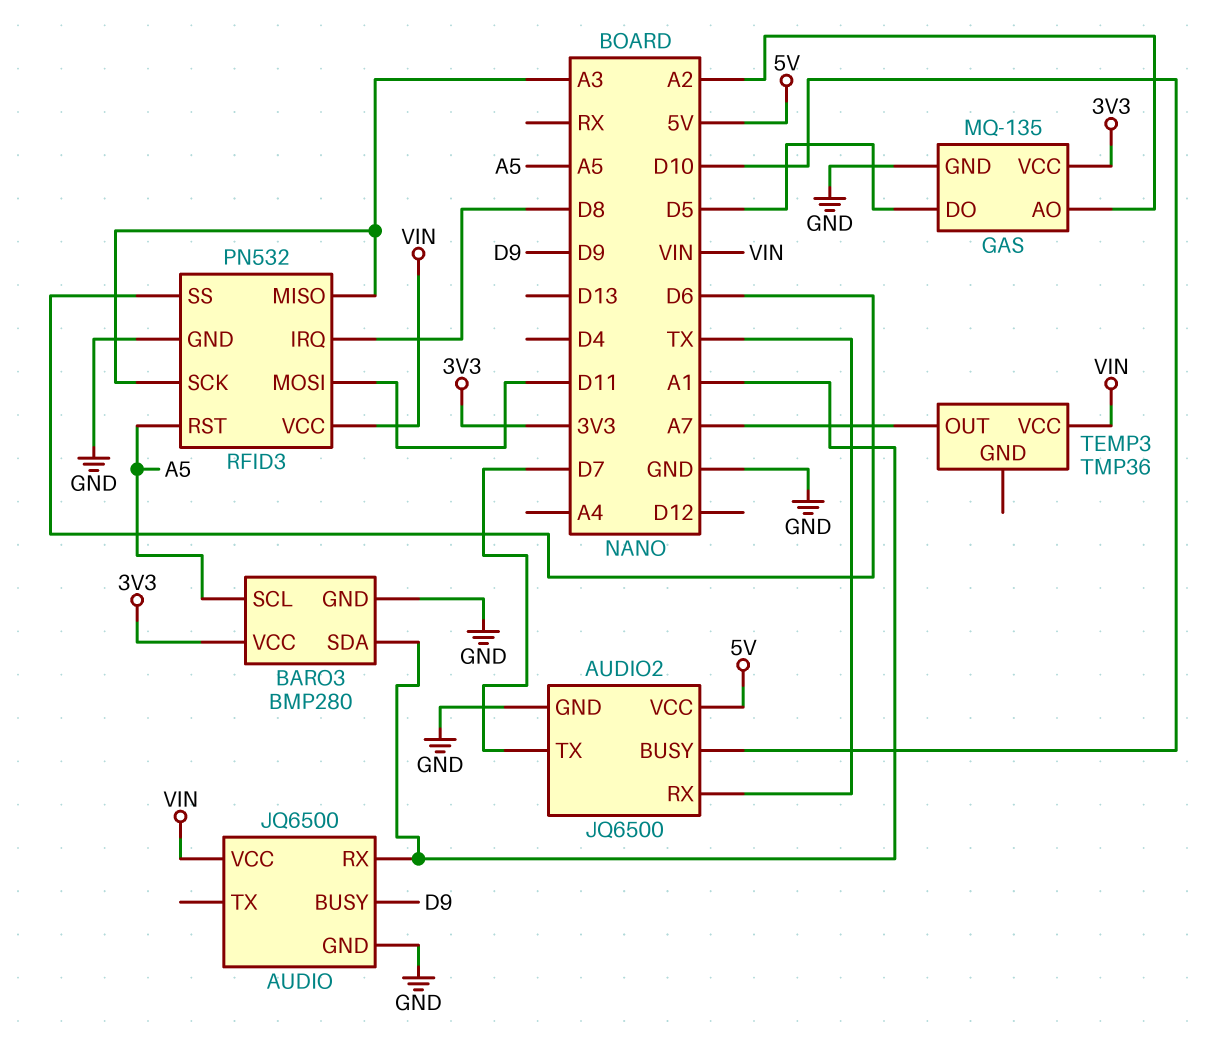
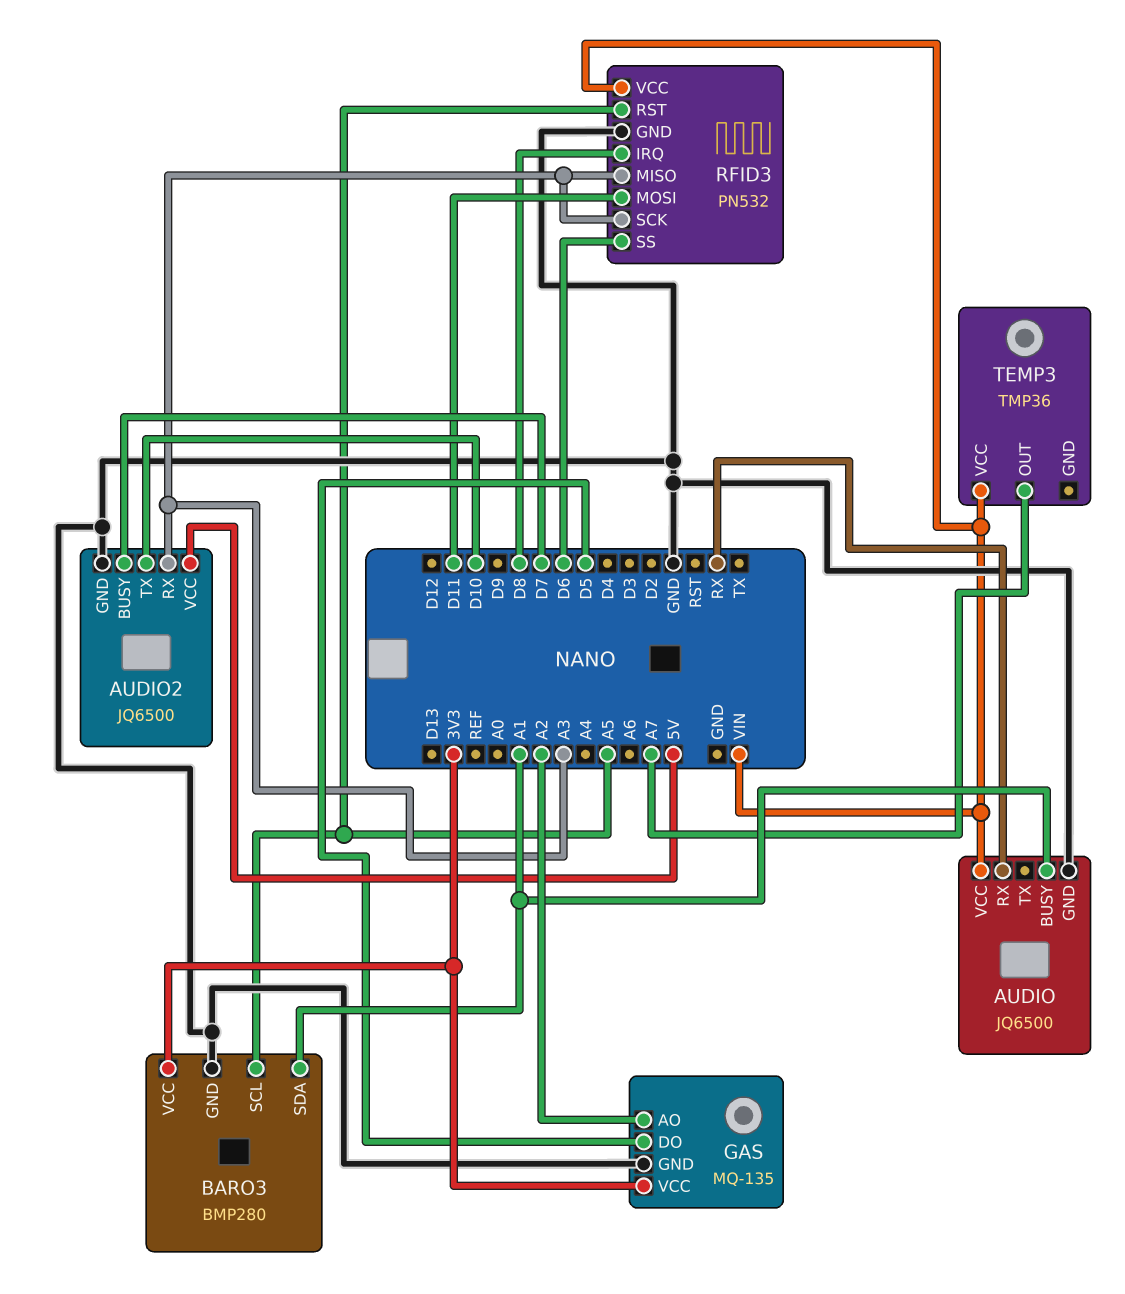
AUDIO pin BUSY: D9 -> A1
AUDIO pin RX: A1 -> RX
AUDIO2 pin BUSY: D10 -> D7
AUDIO2 pin RX: TX -> A3
AUDIO2 pin TX: D7 -> D10

